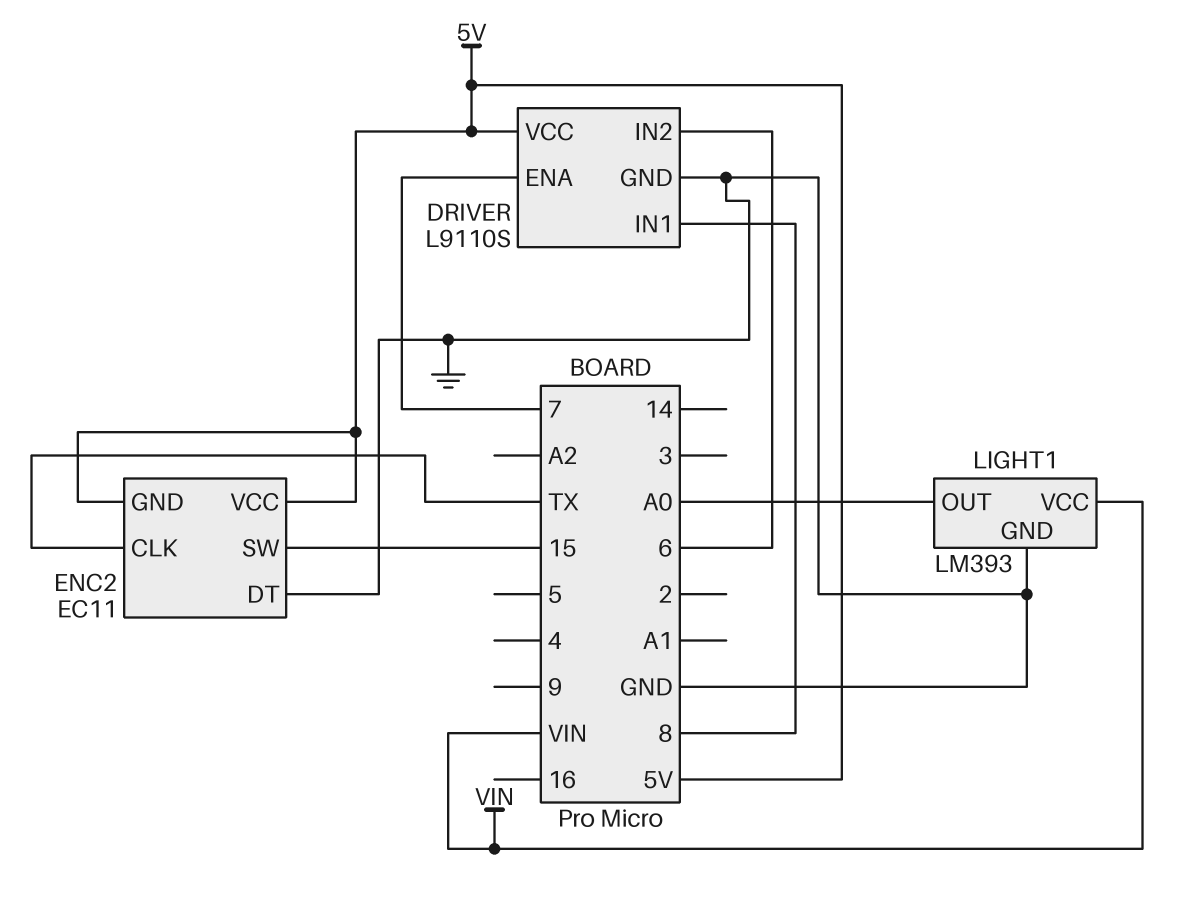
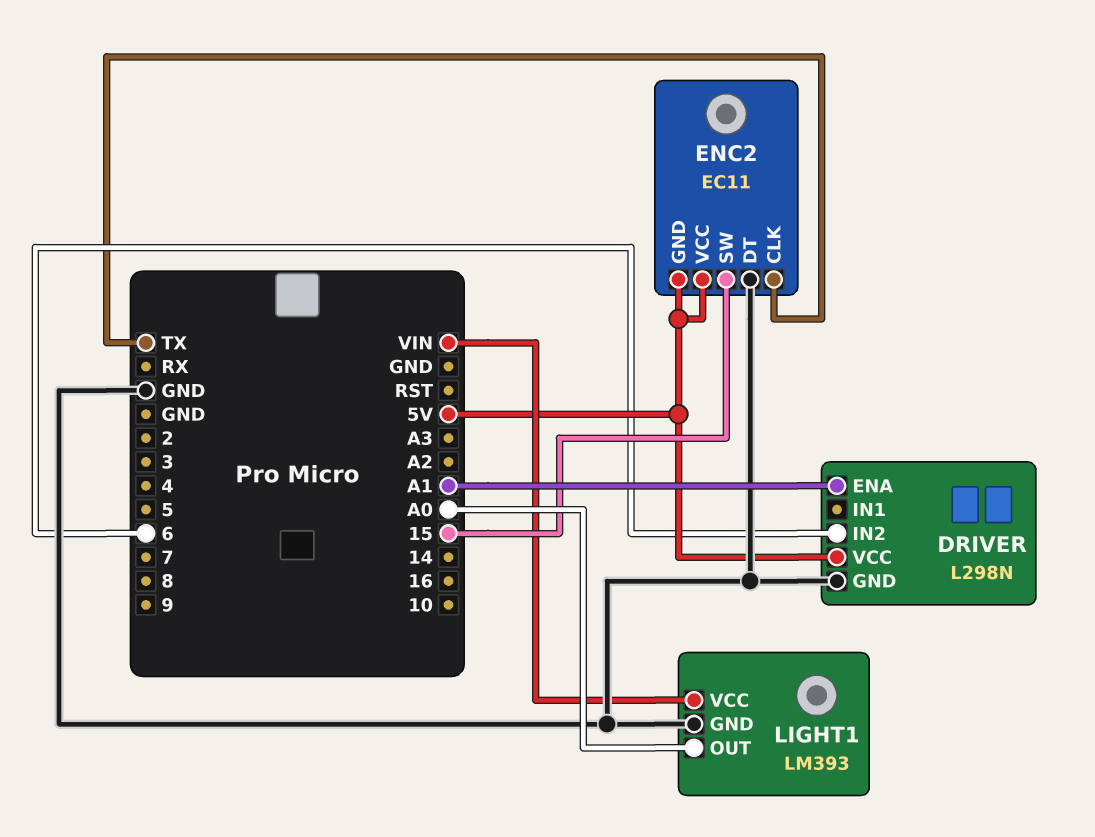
DRIVER: L9110S -> L298N
DRIVER pin ENA: 7 -> A1
DRIVER pin IN1: 8 -> none

